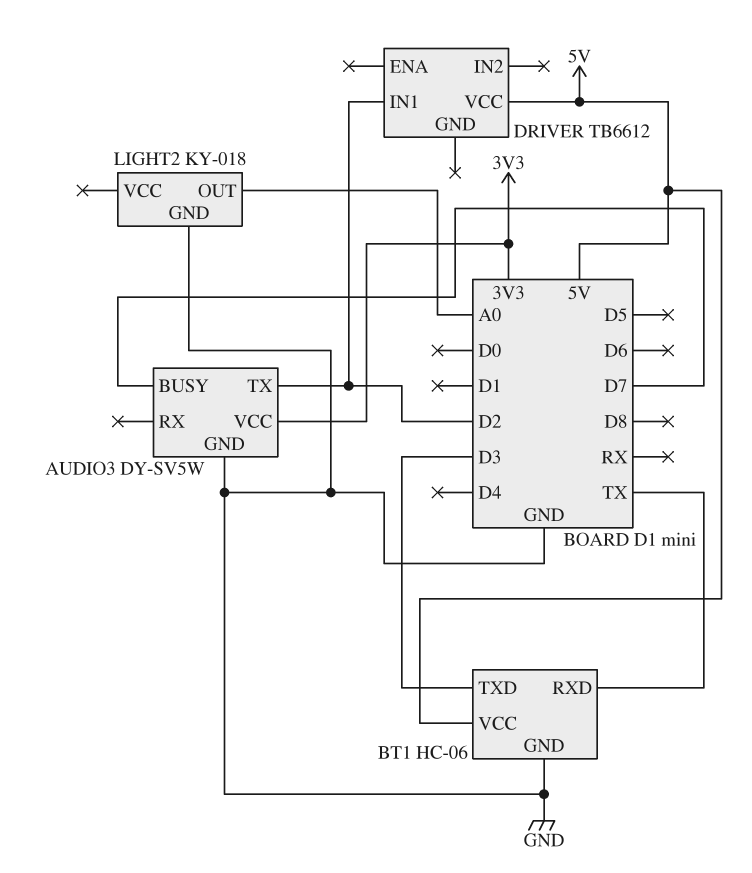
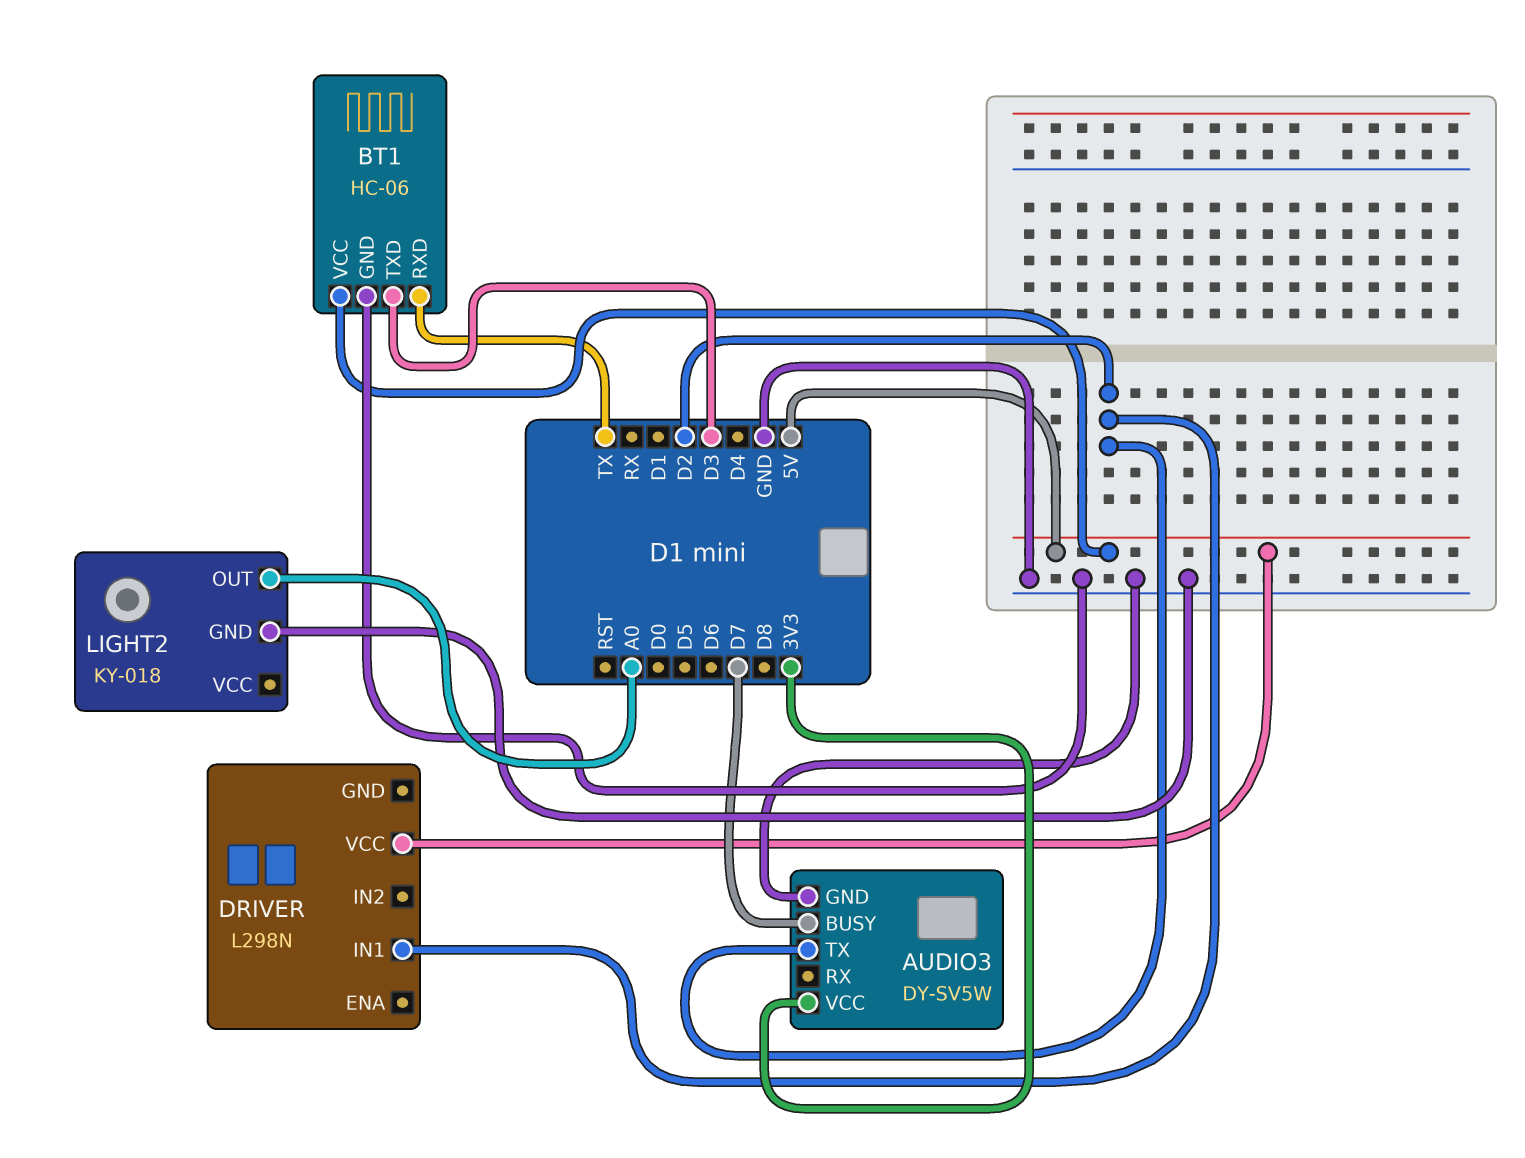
DRIVER: TB6612 -> L298N

